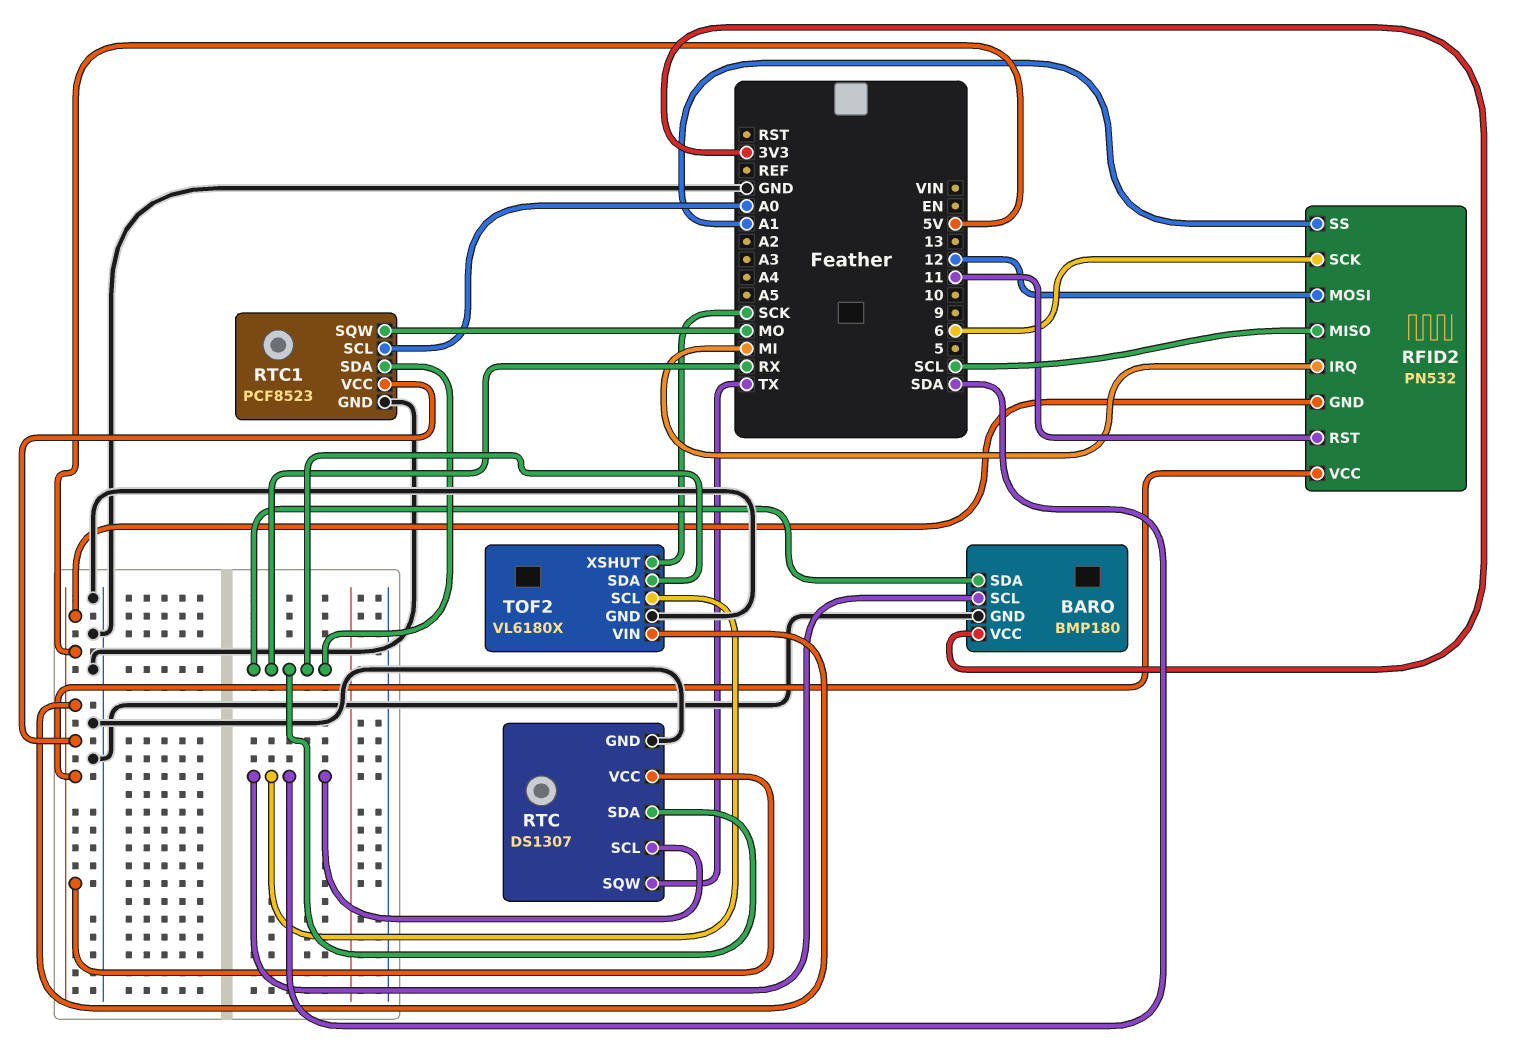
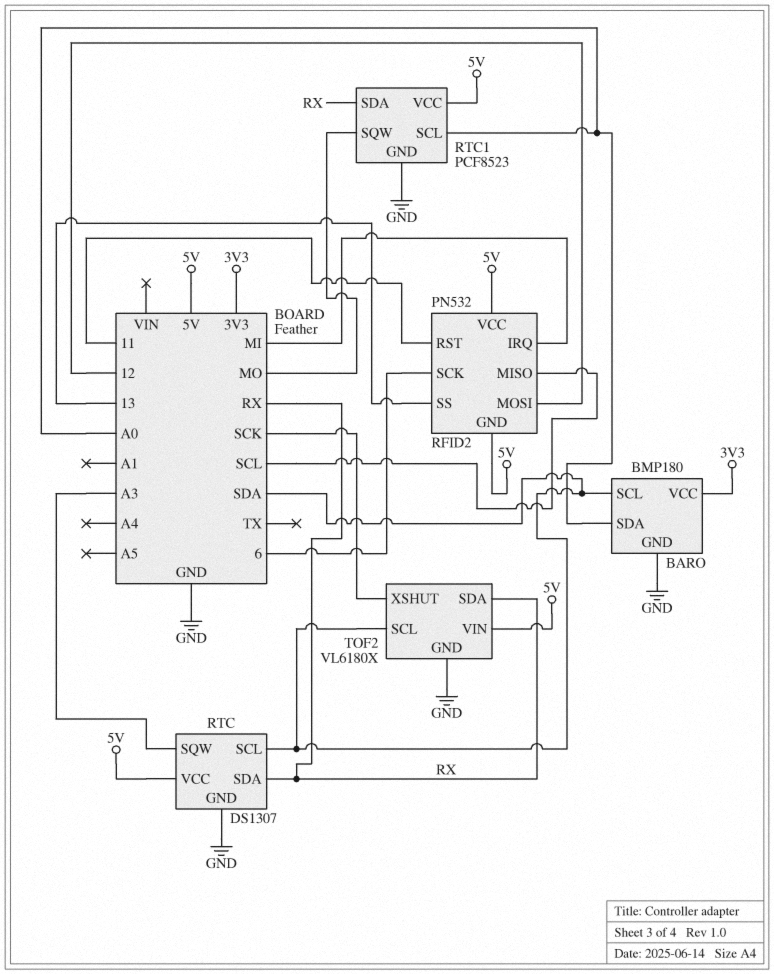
BARO pin SDA: RX -> A0
RFID2 pin SS: A1 -> 13
RTC pin SQW: TX -> A3

